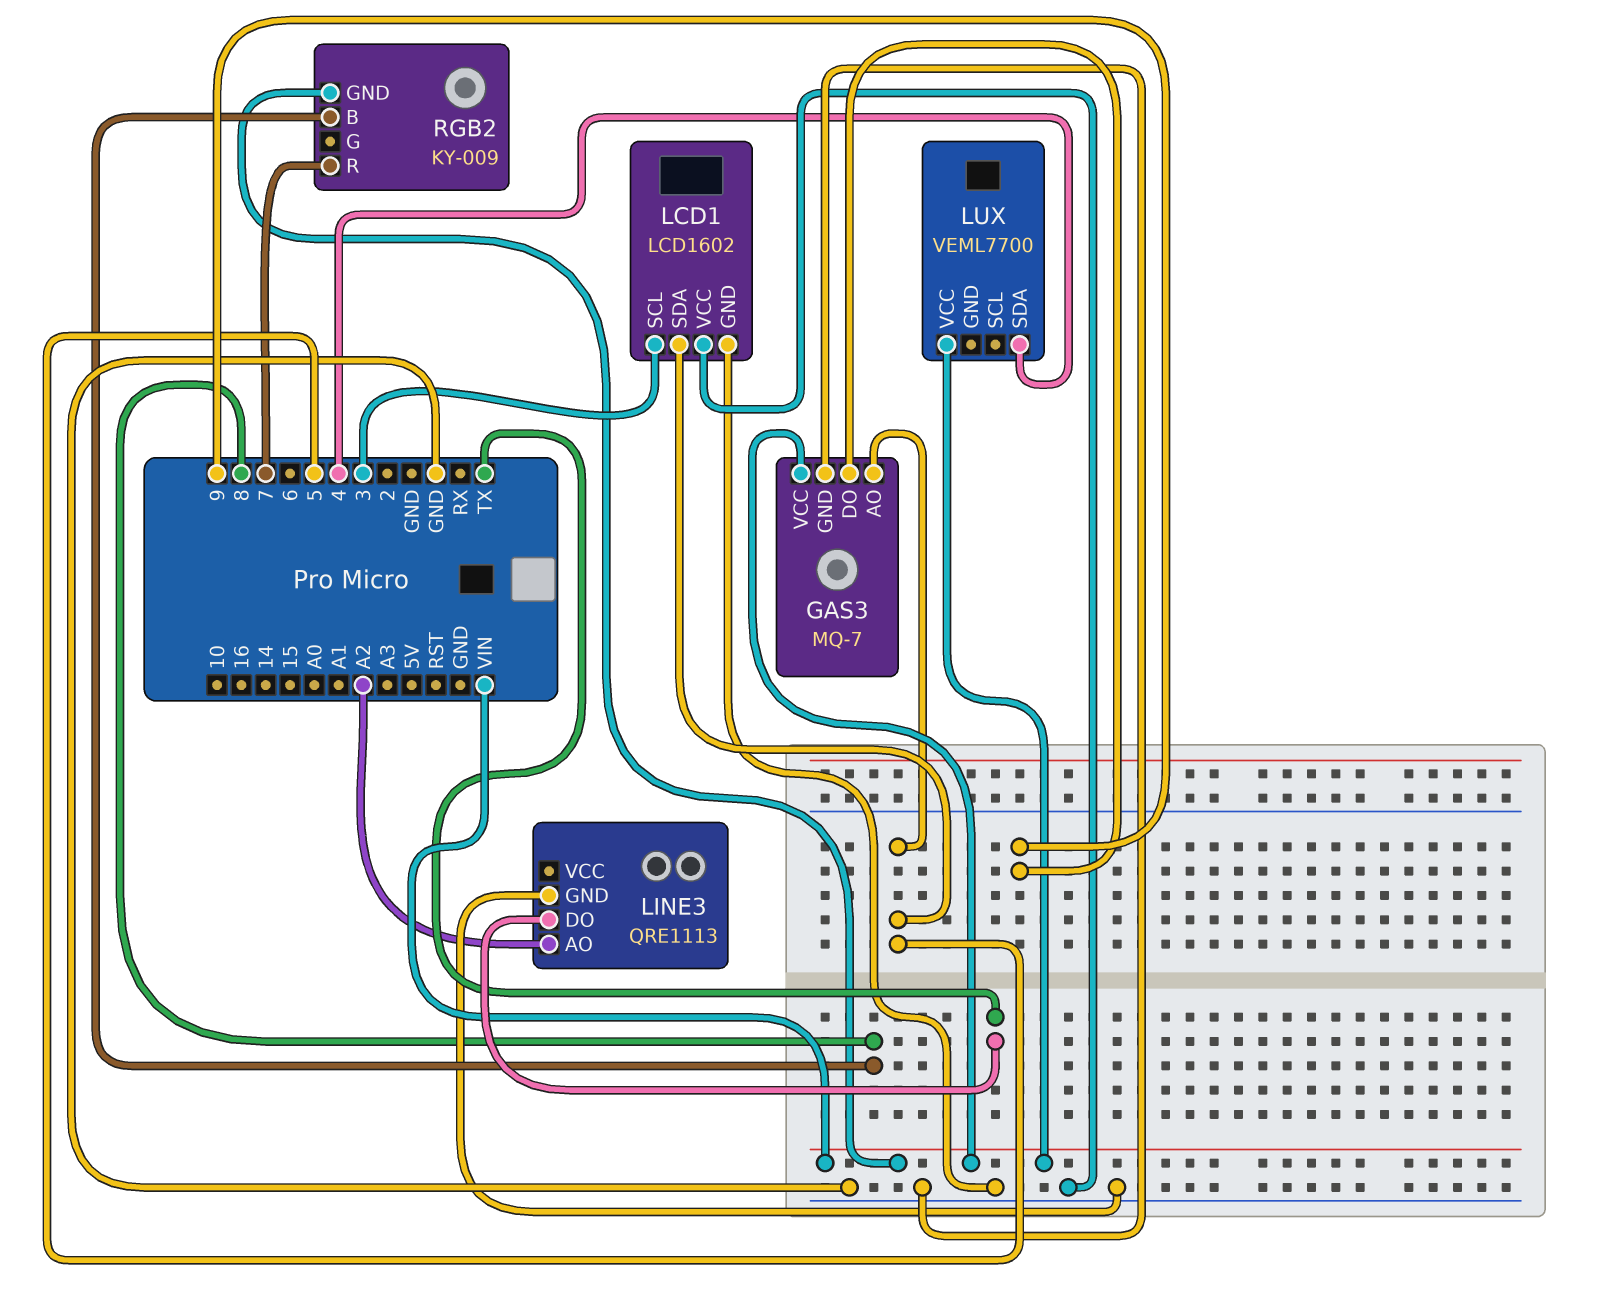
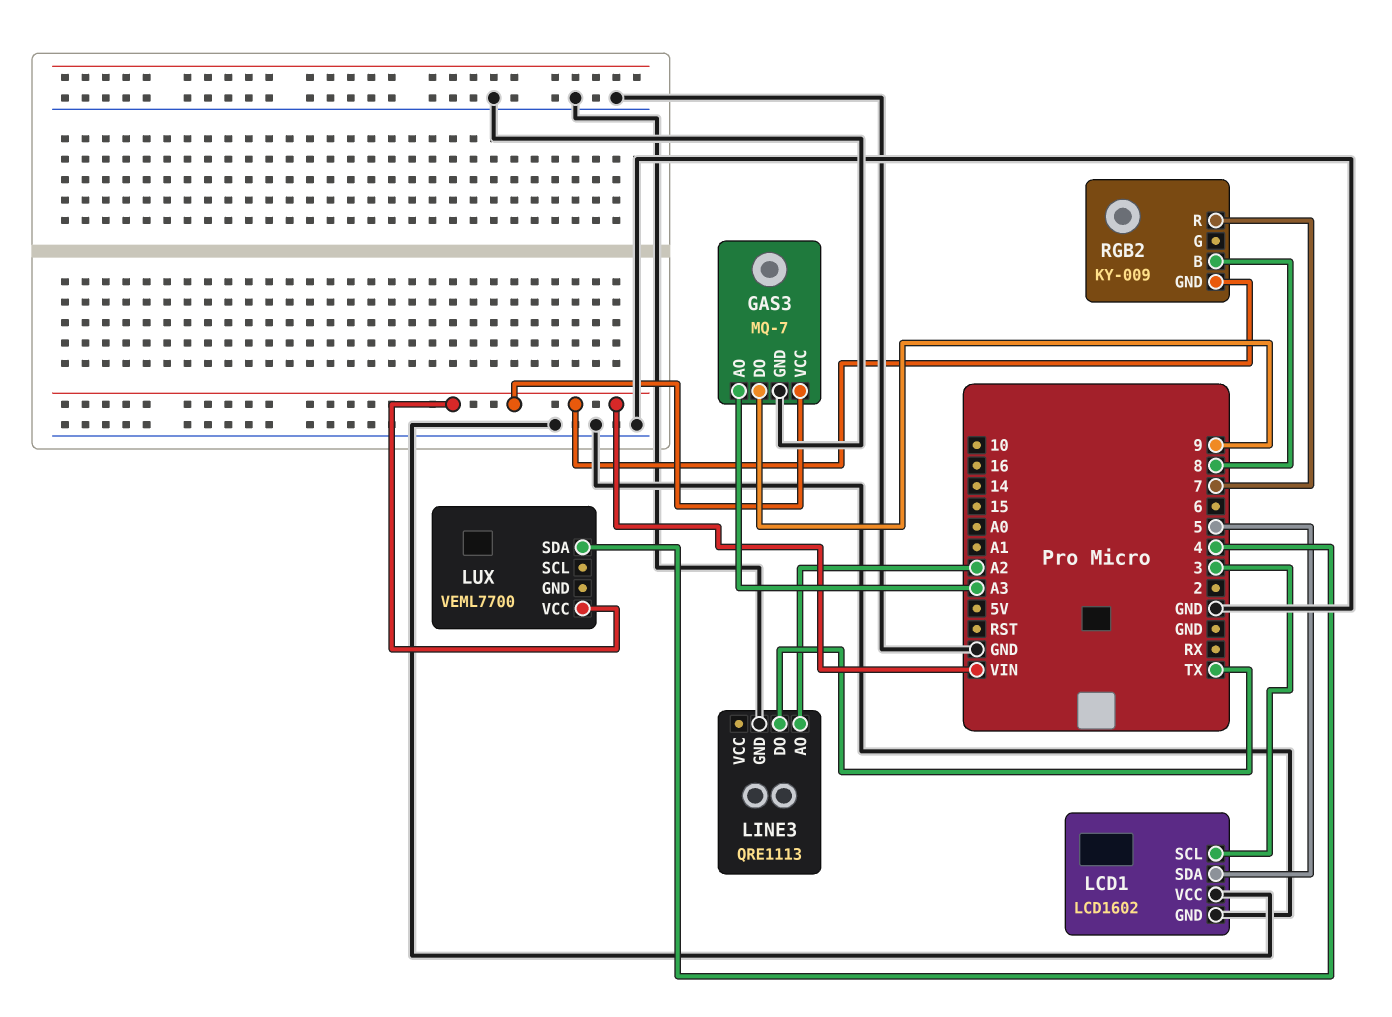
GAS3 pin AO: 5 -> A3

